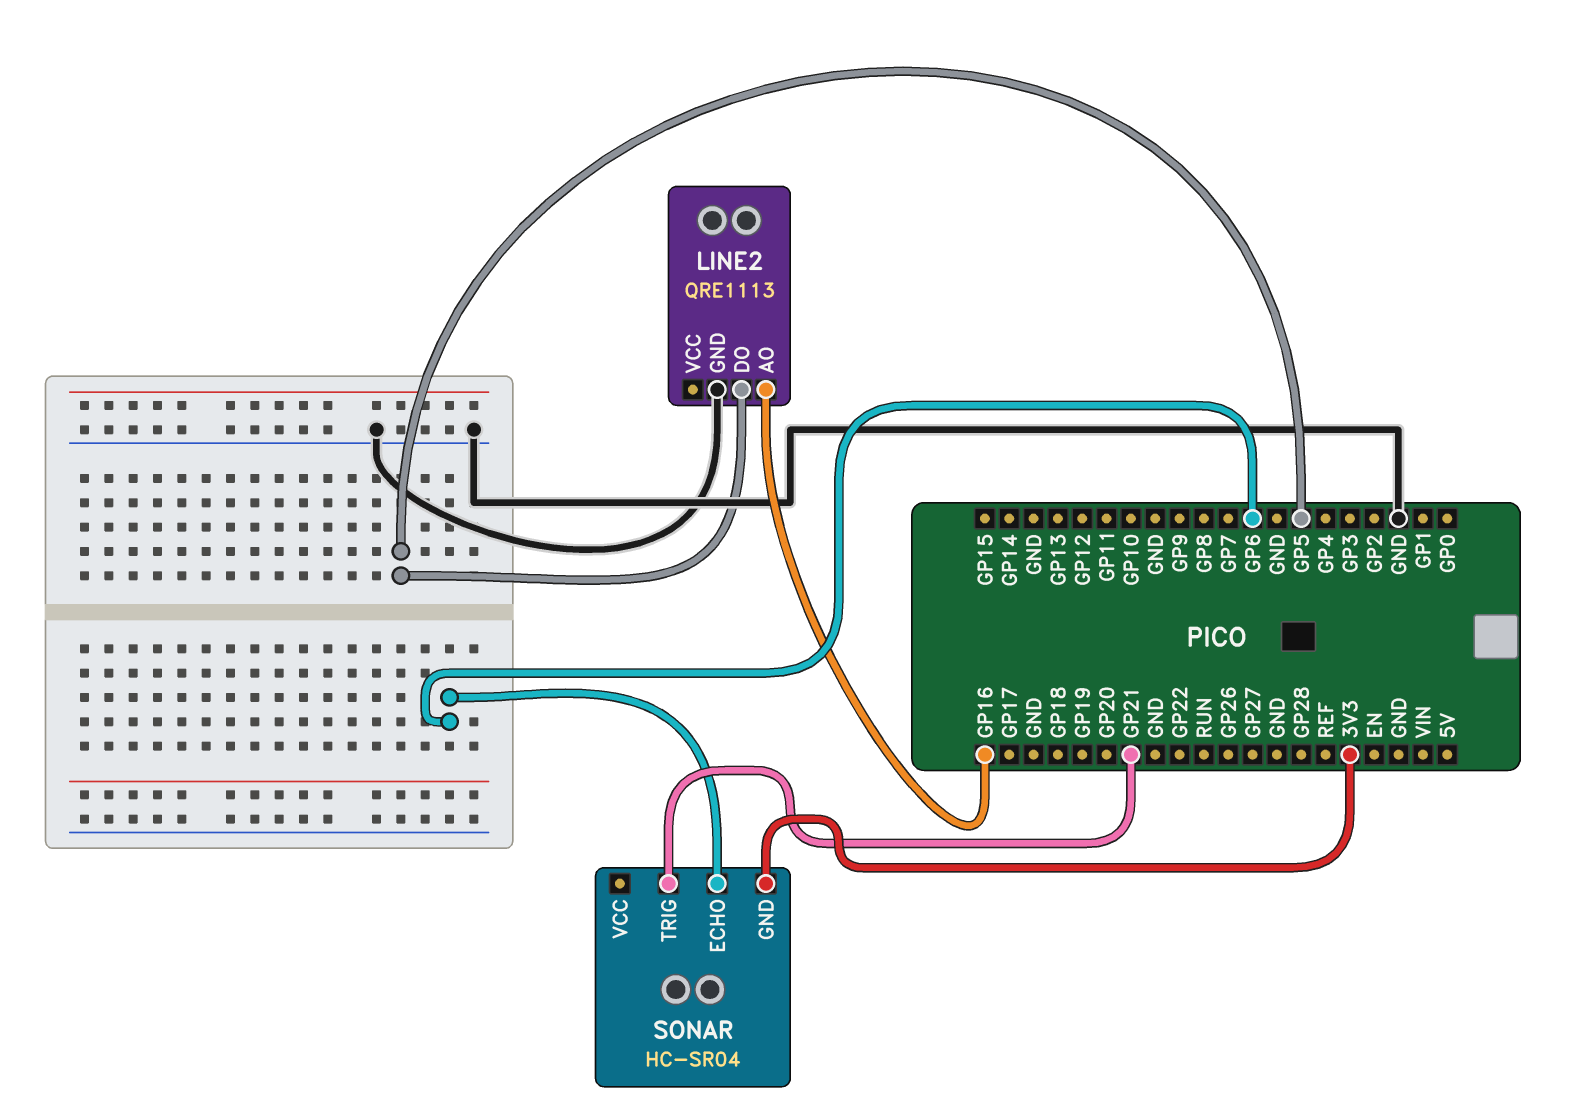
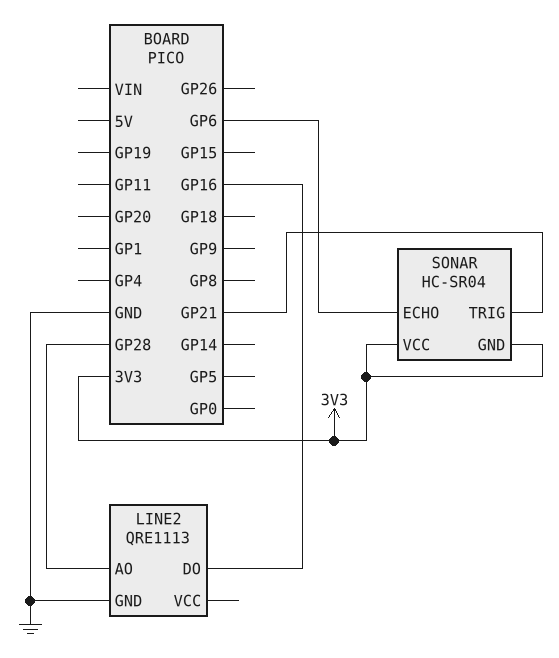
LINE2 pin AO: GP16 -> GP28
LINE2 pin DO: GP5 -> GP16
SONAR pin VCC: none -> 3V3

